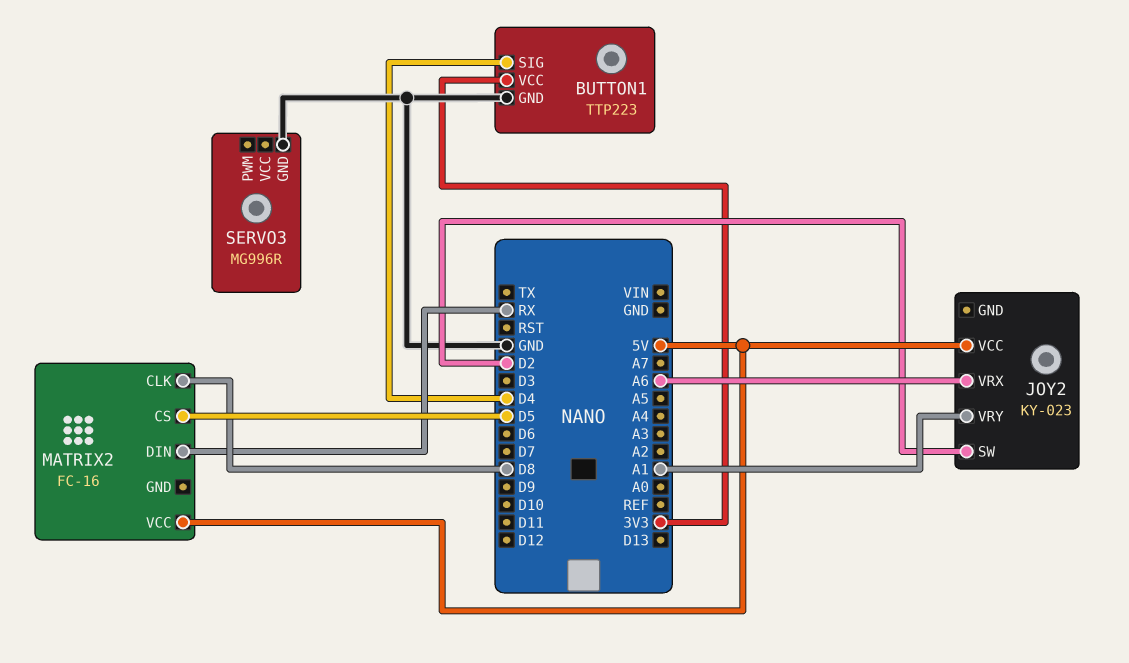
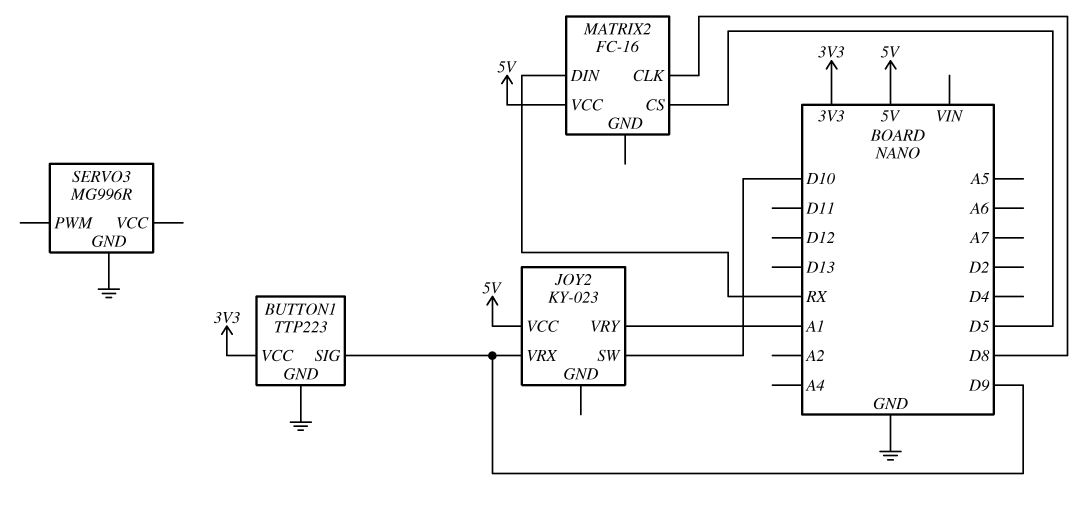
BUTTON1 pin SIG: D4 -> D9
JOY2 pin SW: D2 -> D10
JOY2 pin VRX: A6 -> D9

